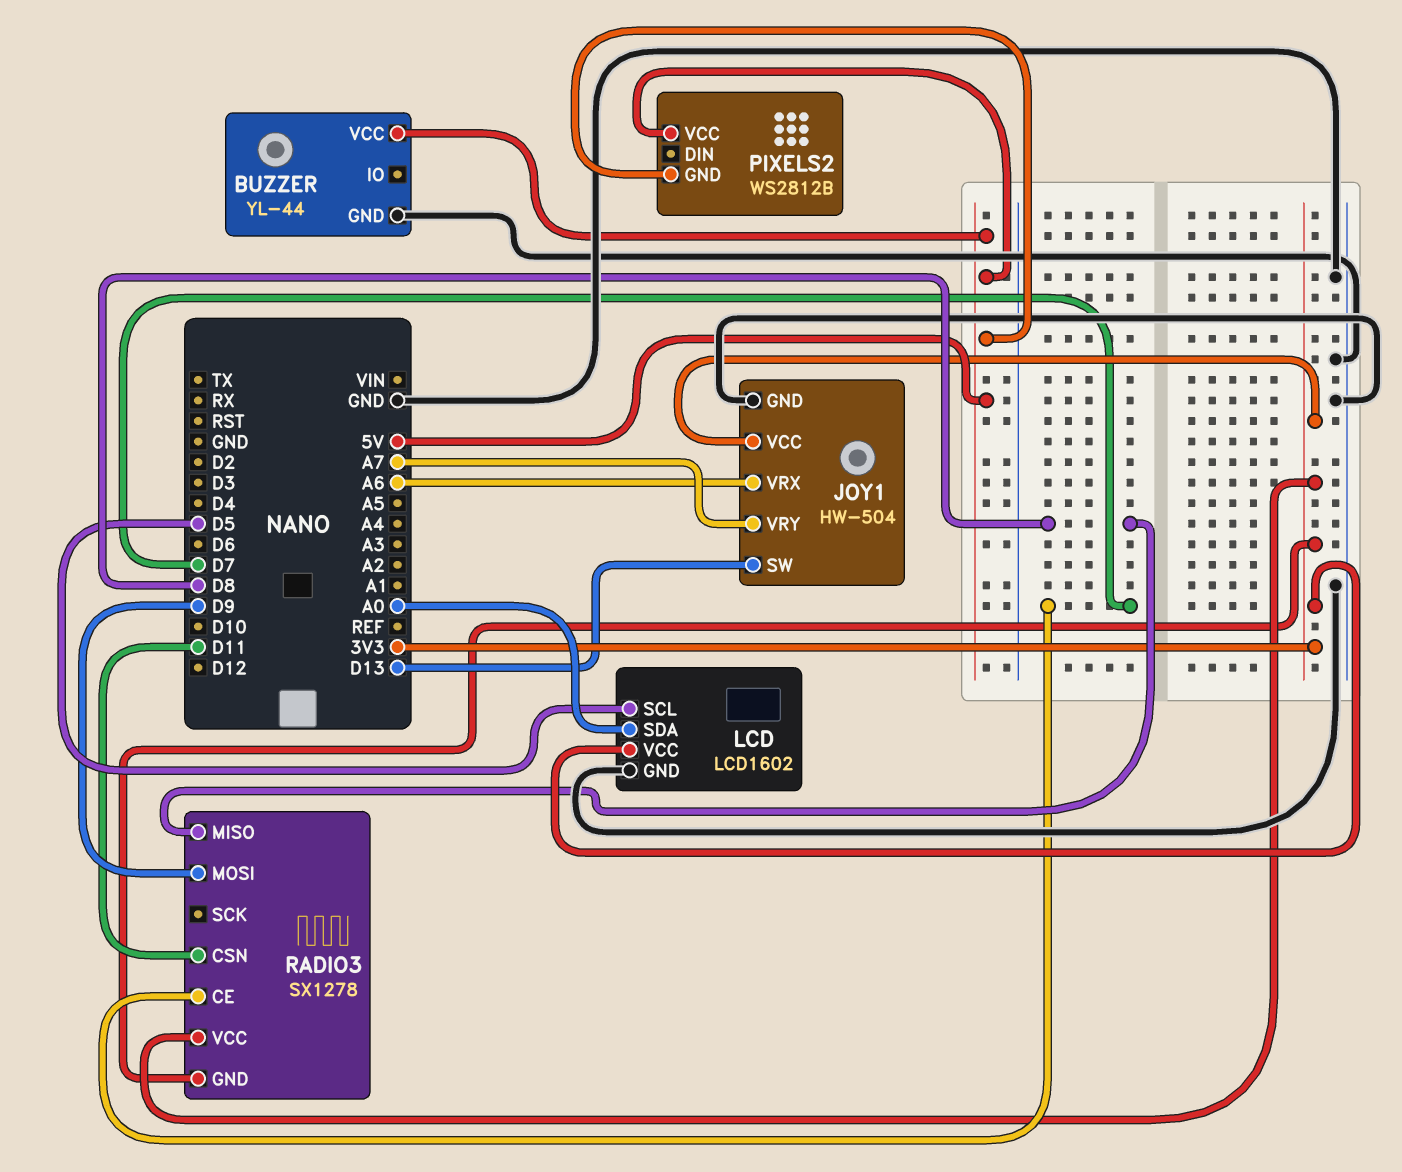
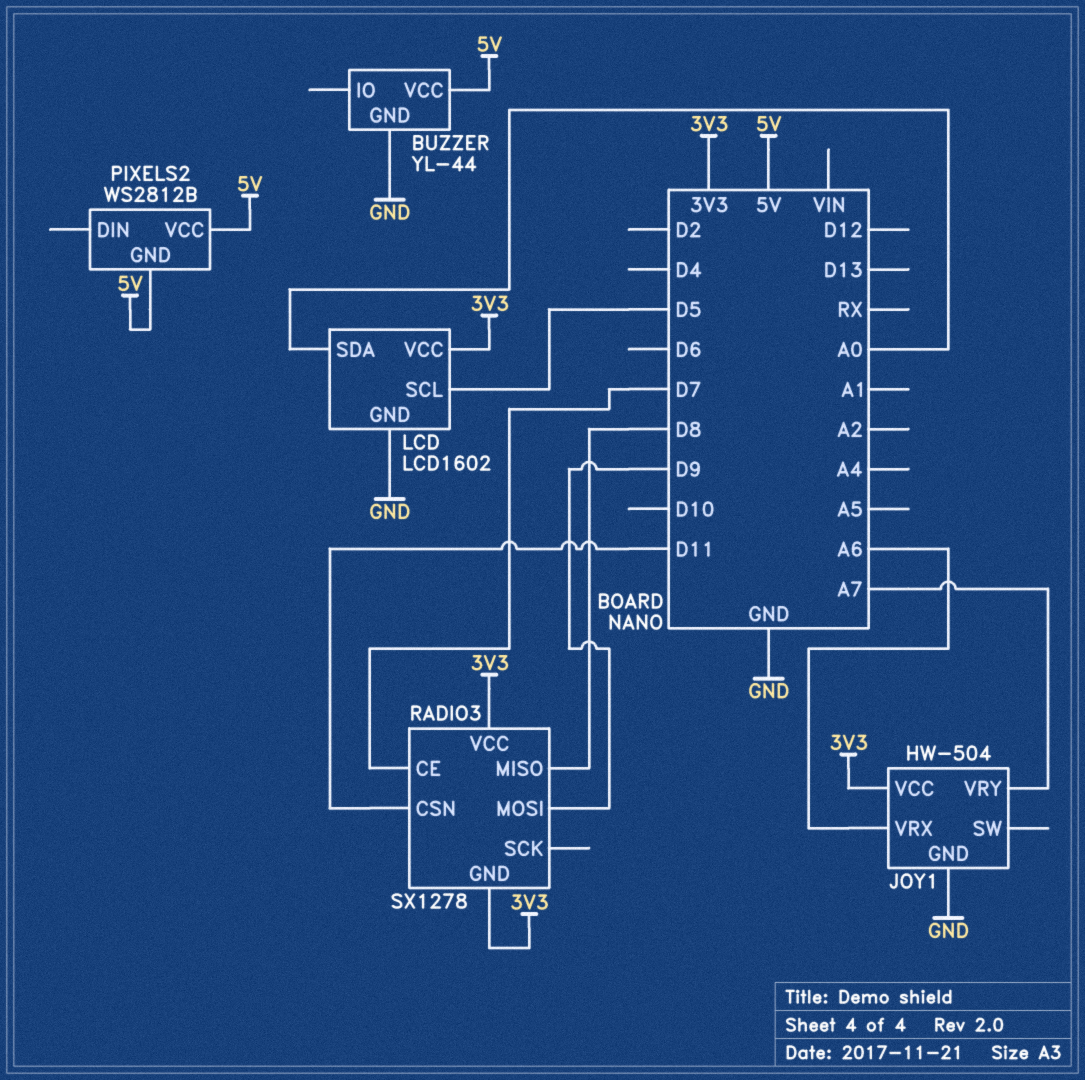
JOY1 pin SW: D13 -> none

